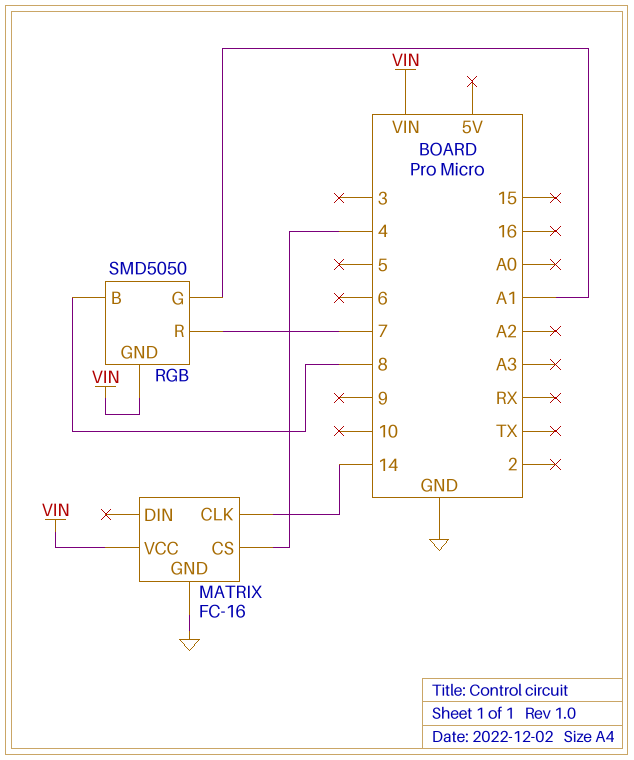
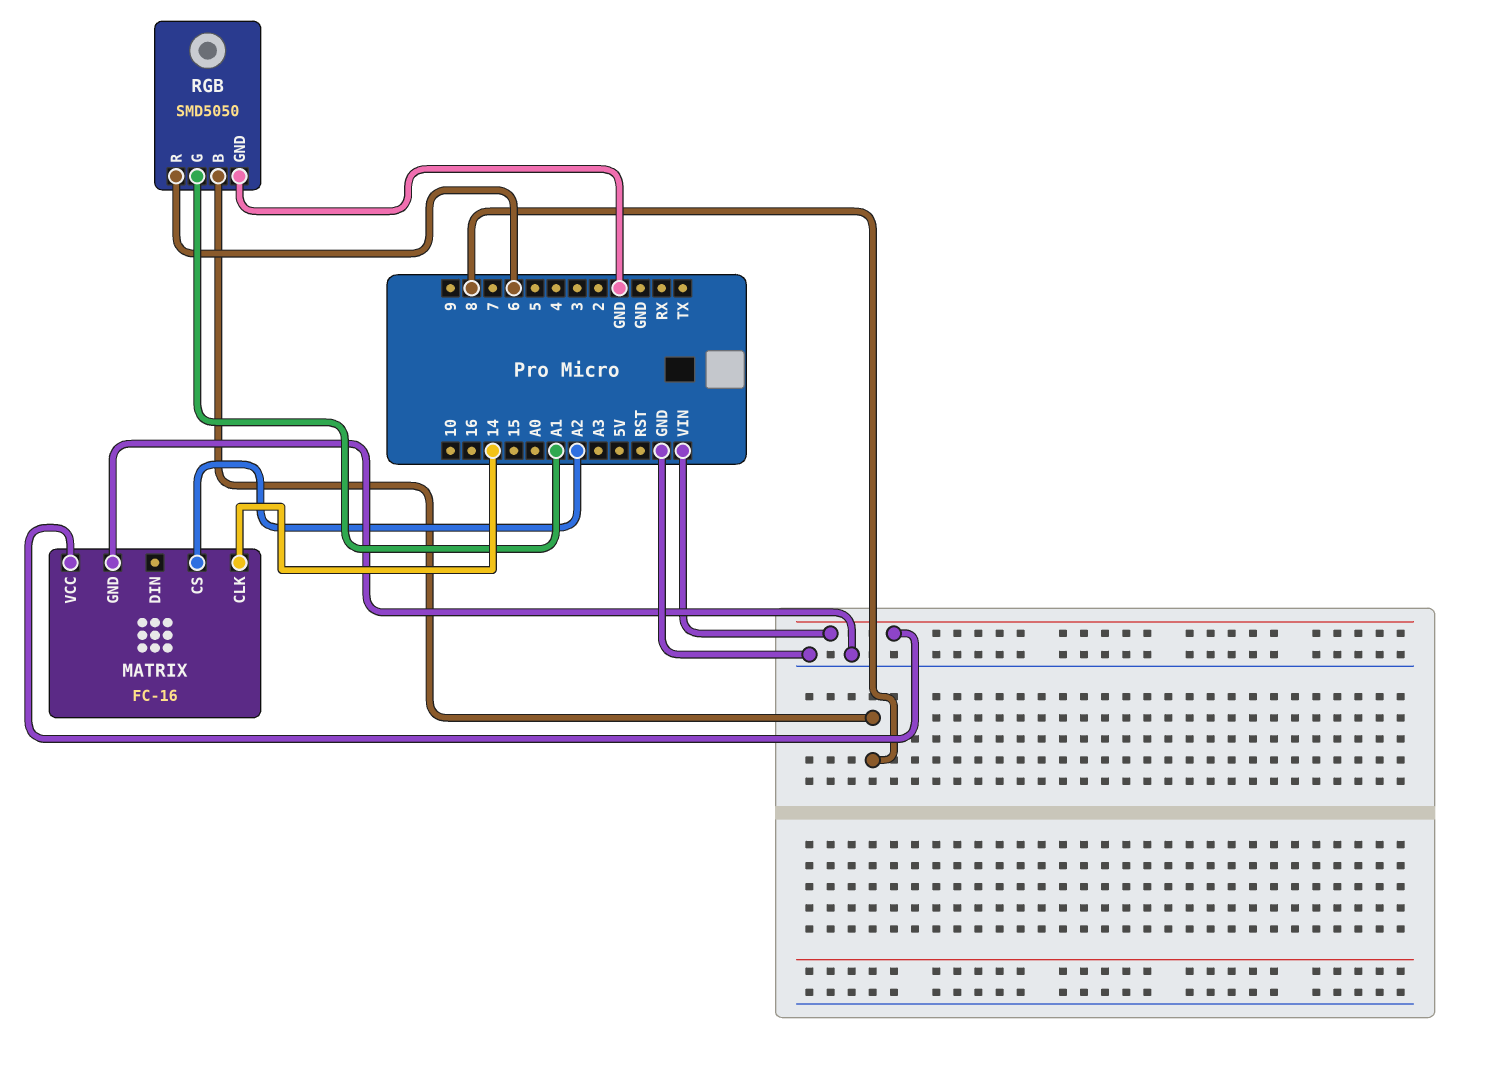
MATRIX pin CS: 4 -> A2
RGB pin GND: VIN -> GND
RGB pin R: 7 -> 6

